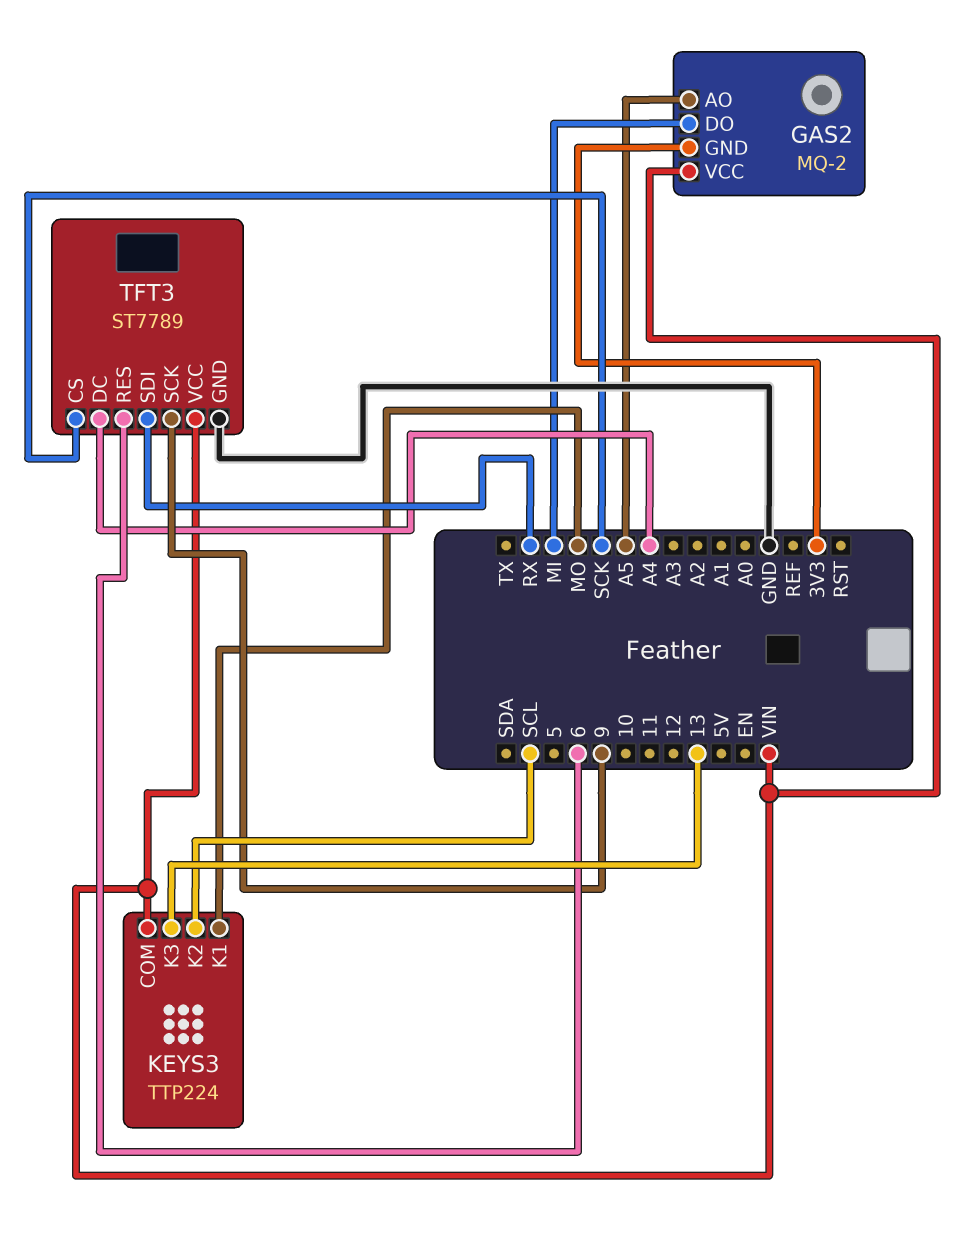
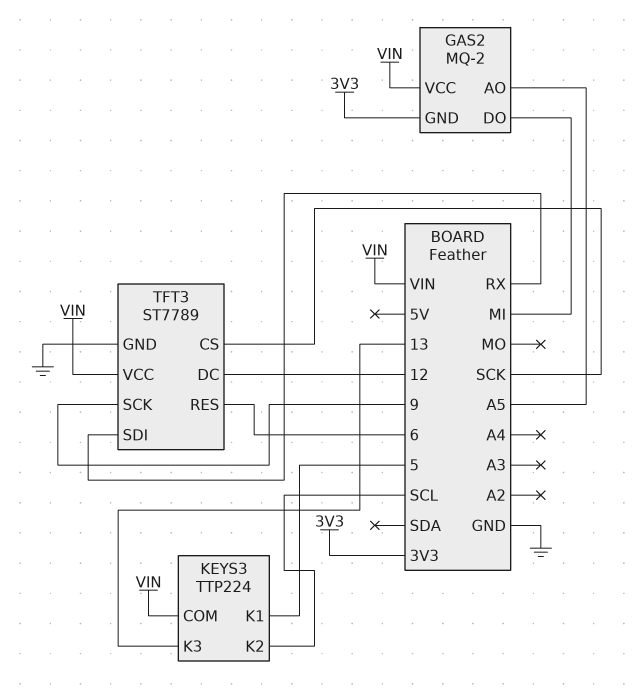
KEYS3 pin K1: MO -> 5
TFT3 pin DC: A4 -> 12

